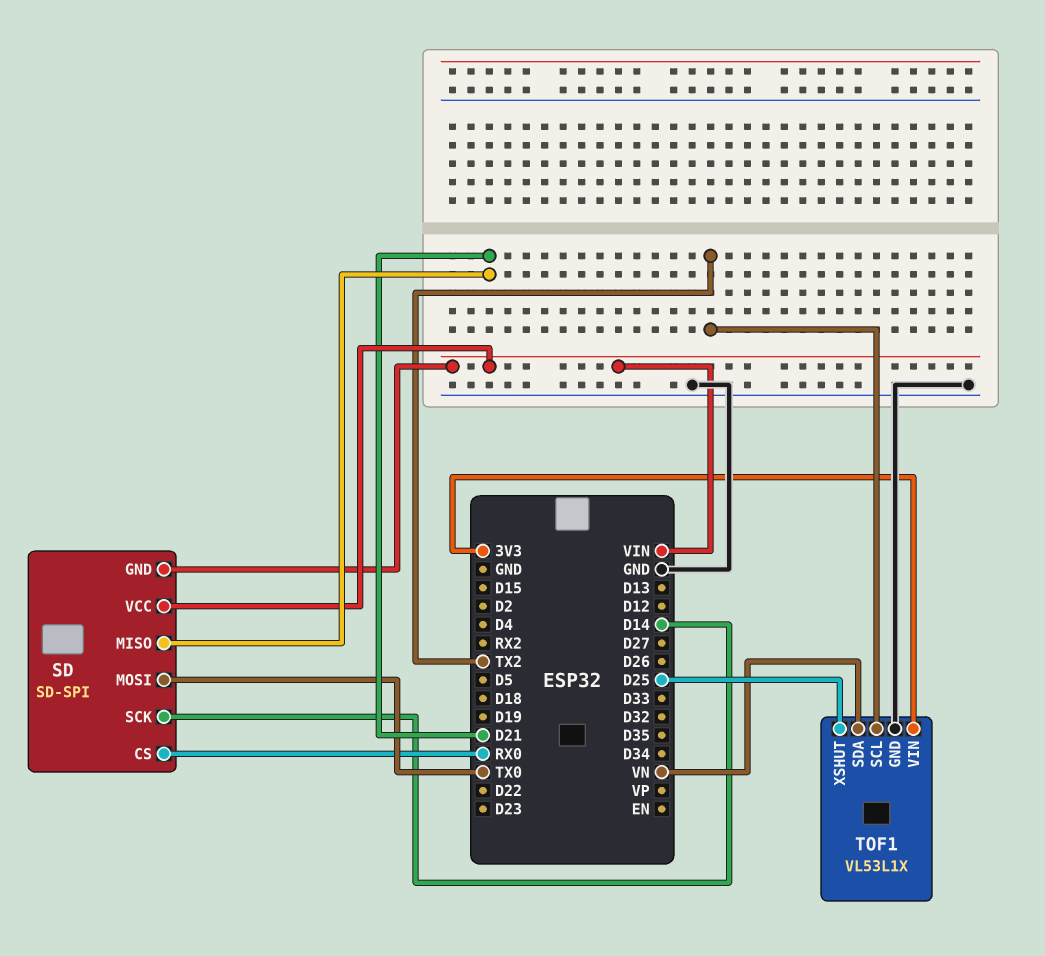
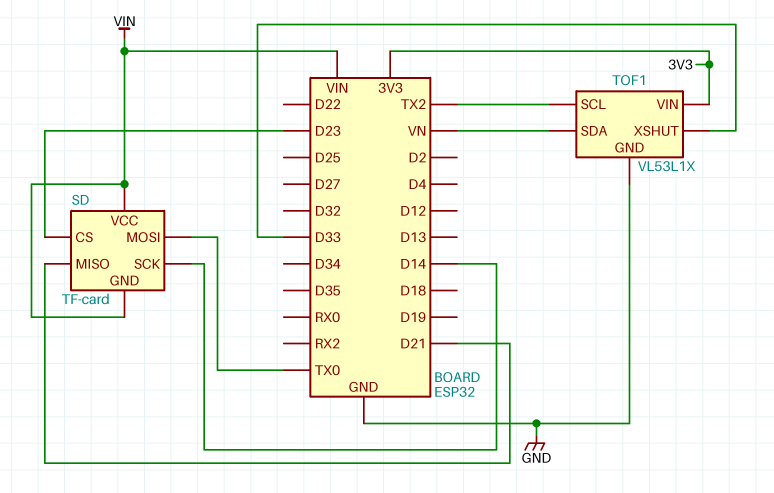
SD: SD-SPI -> TF-card
SD pin CS: RX0 -> D23
TOF1 pin XSHUT: D25 -> D33

